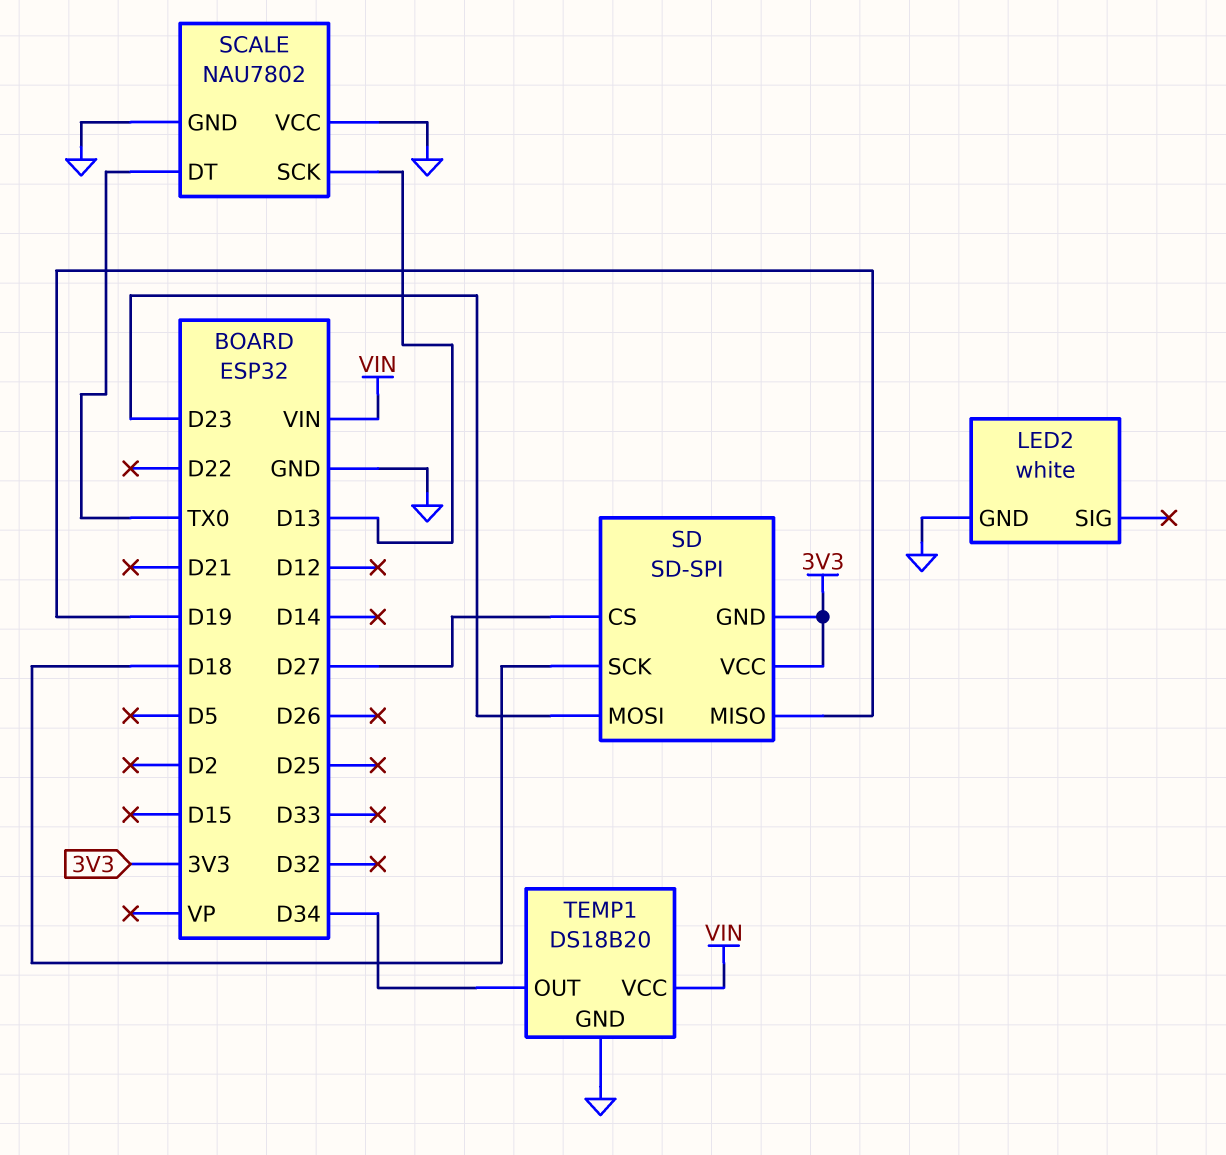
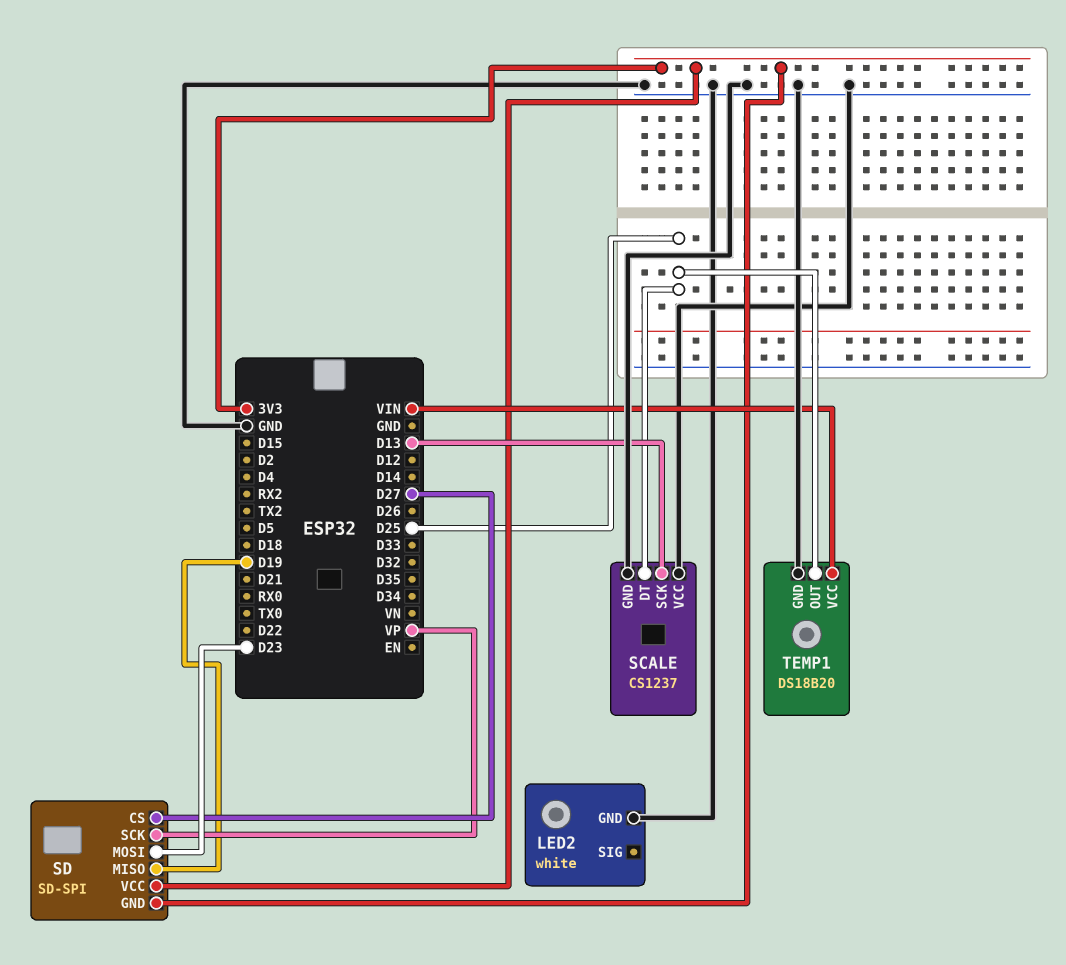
SCALE: NAU7802 -> CS1237
SCALE pin DT: TX0 -> D25
SD pin SCK: D18 -> VP
TEMP1 pin OUT: D34 -> D25

